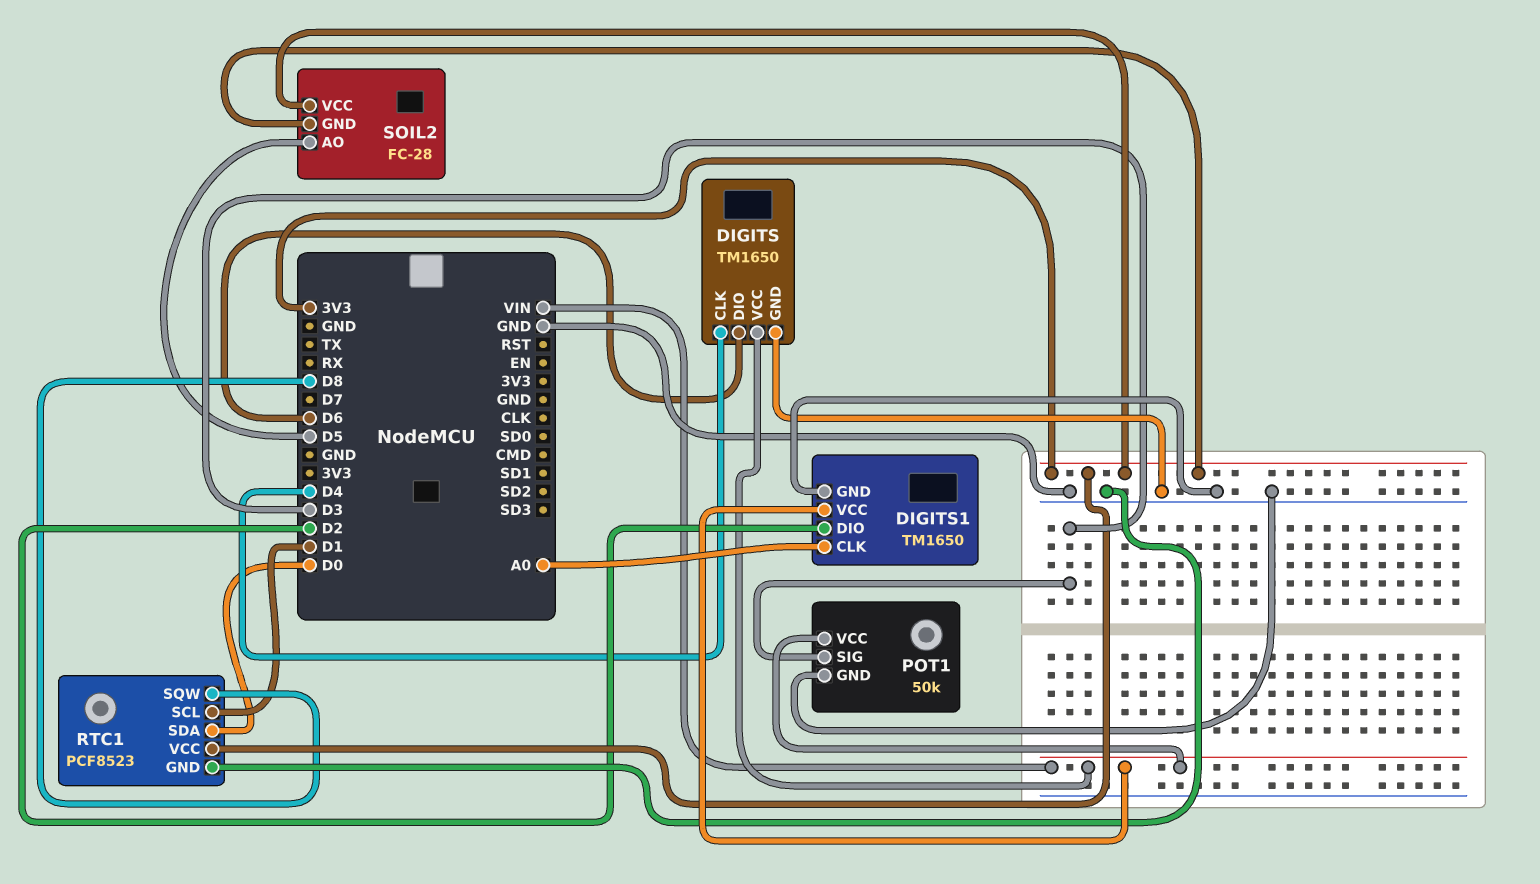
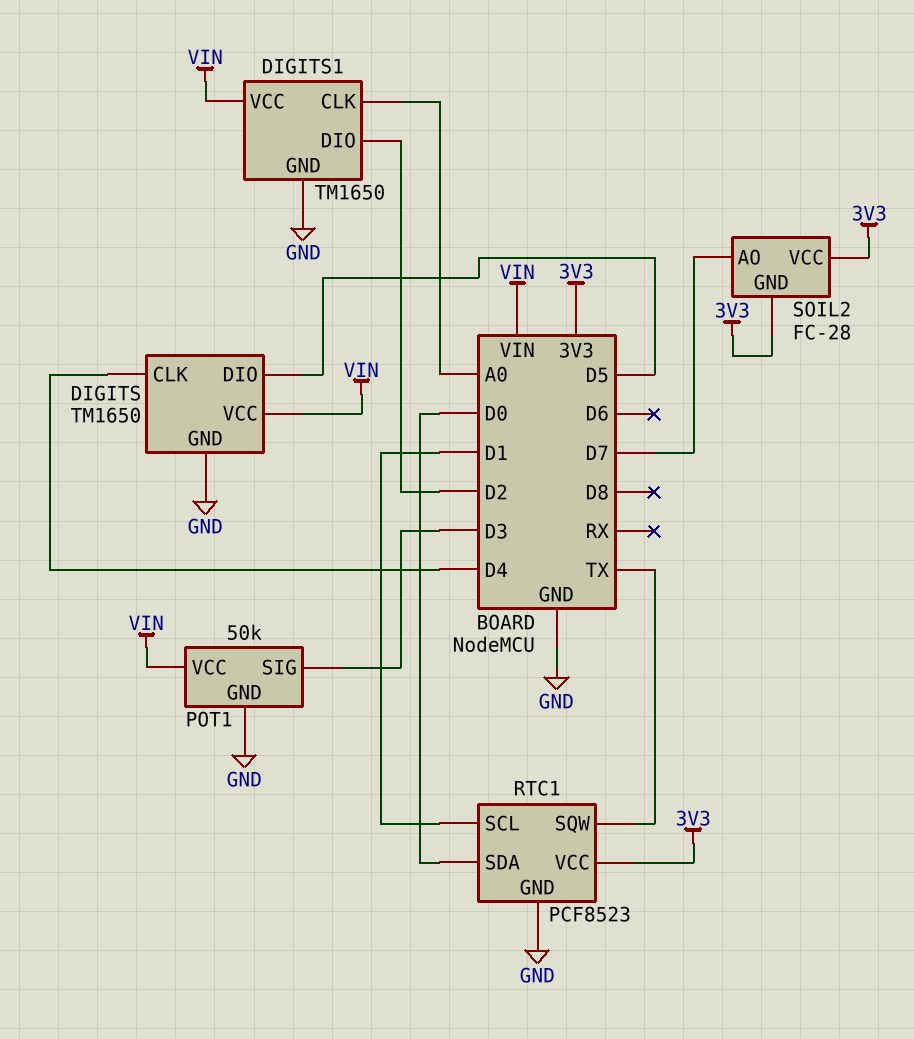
DIGITS pin DIO: D6 -> D5
RTC1 pin SQW: D8 -> TX
SOIL2 pin AO: D5 -> D7

